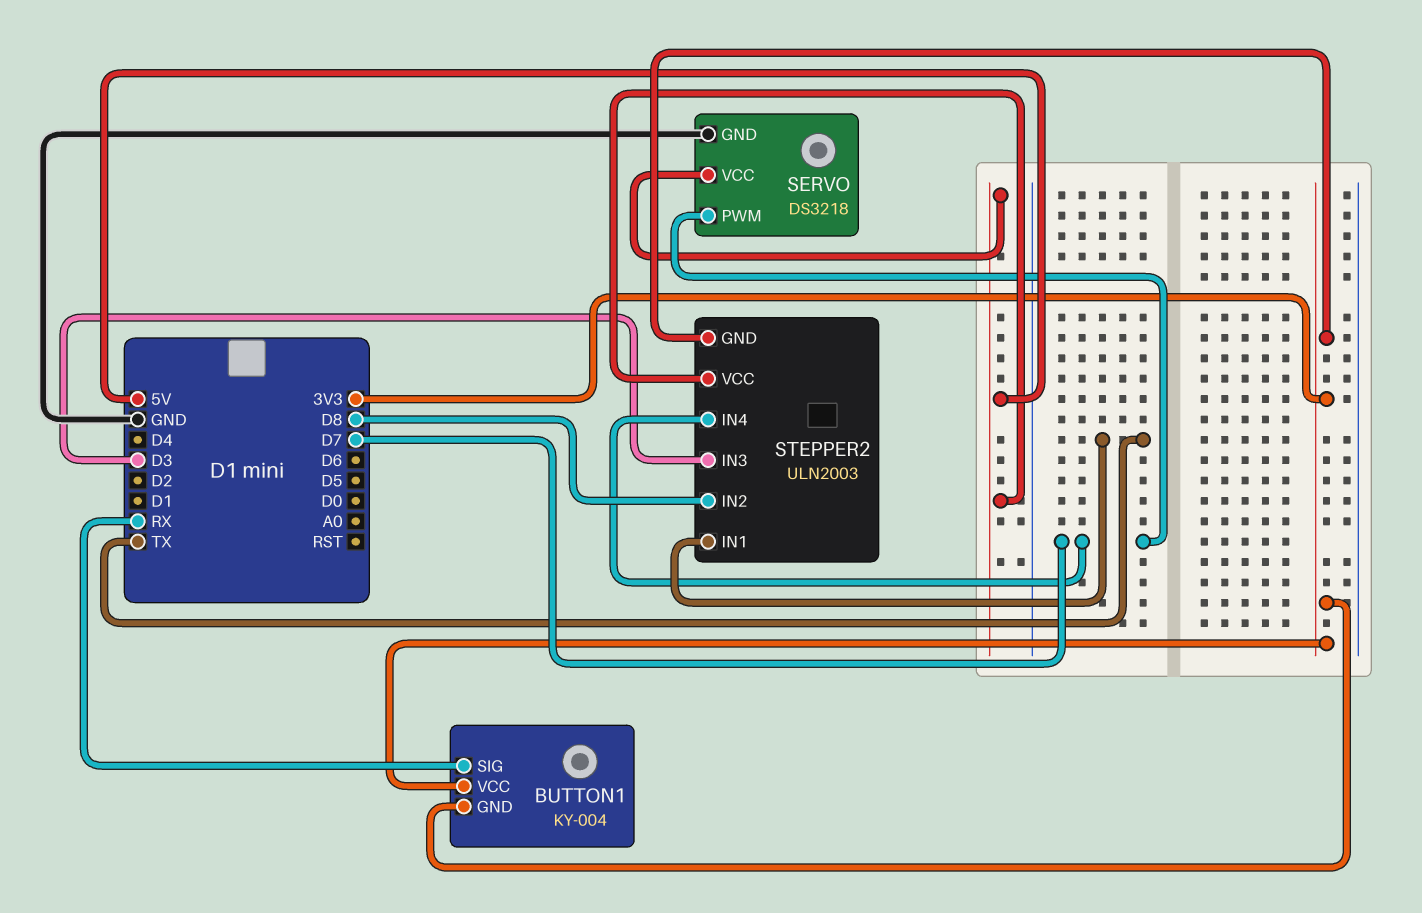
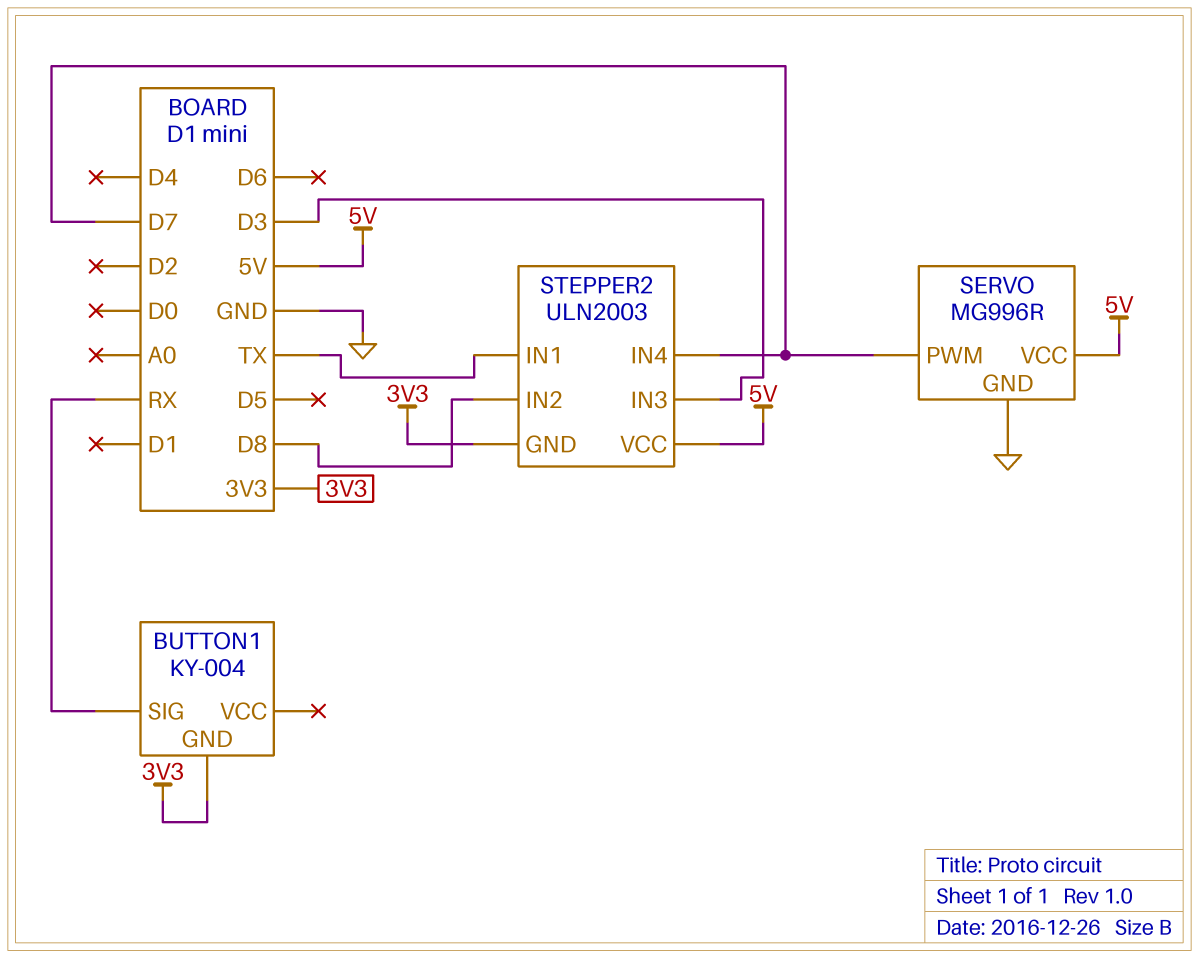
BUTTON1 pin VCC: 3V3 -> none
SERVO: DS3218 -> MG996R

